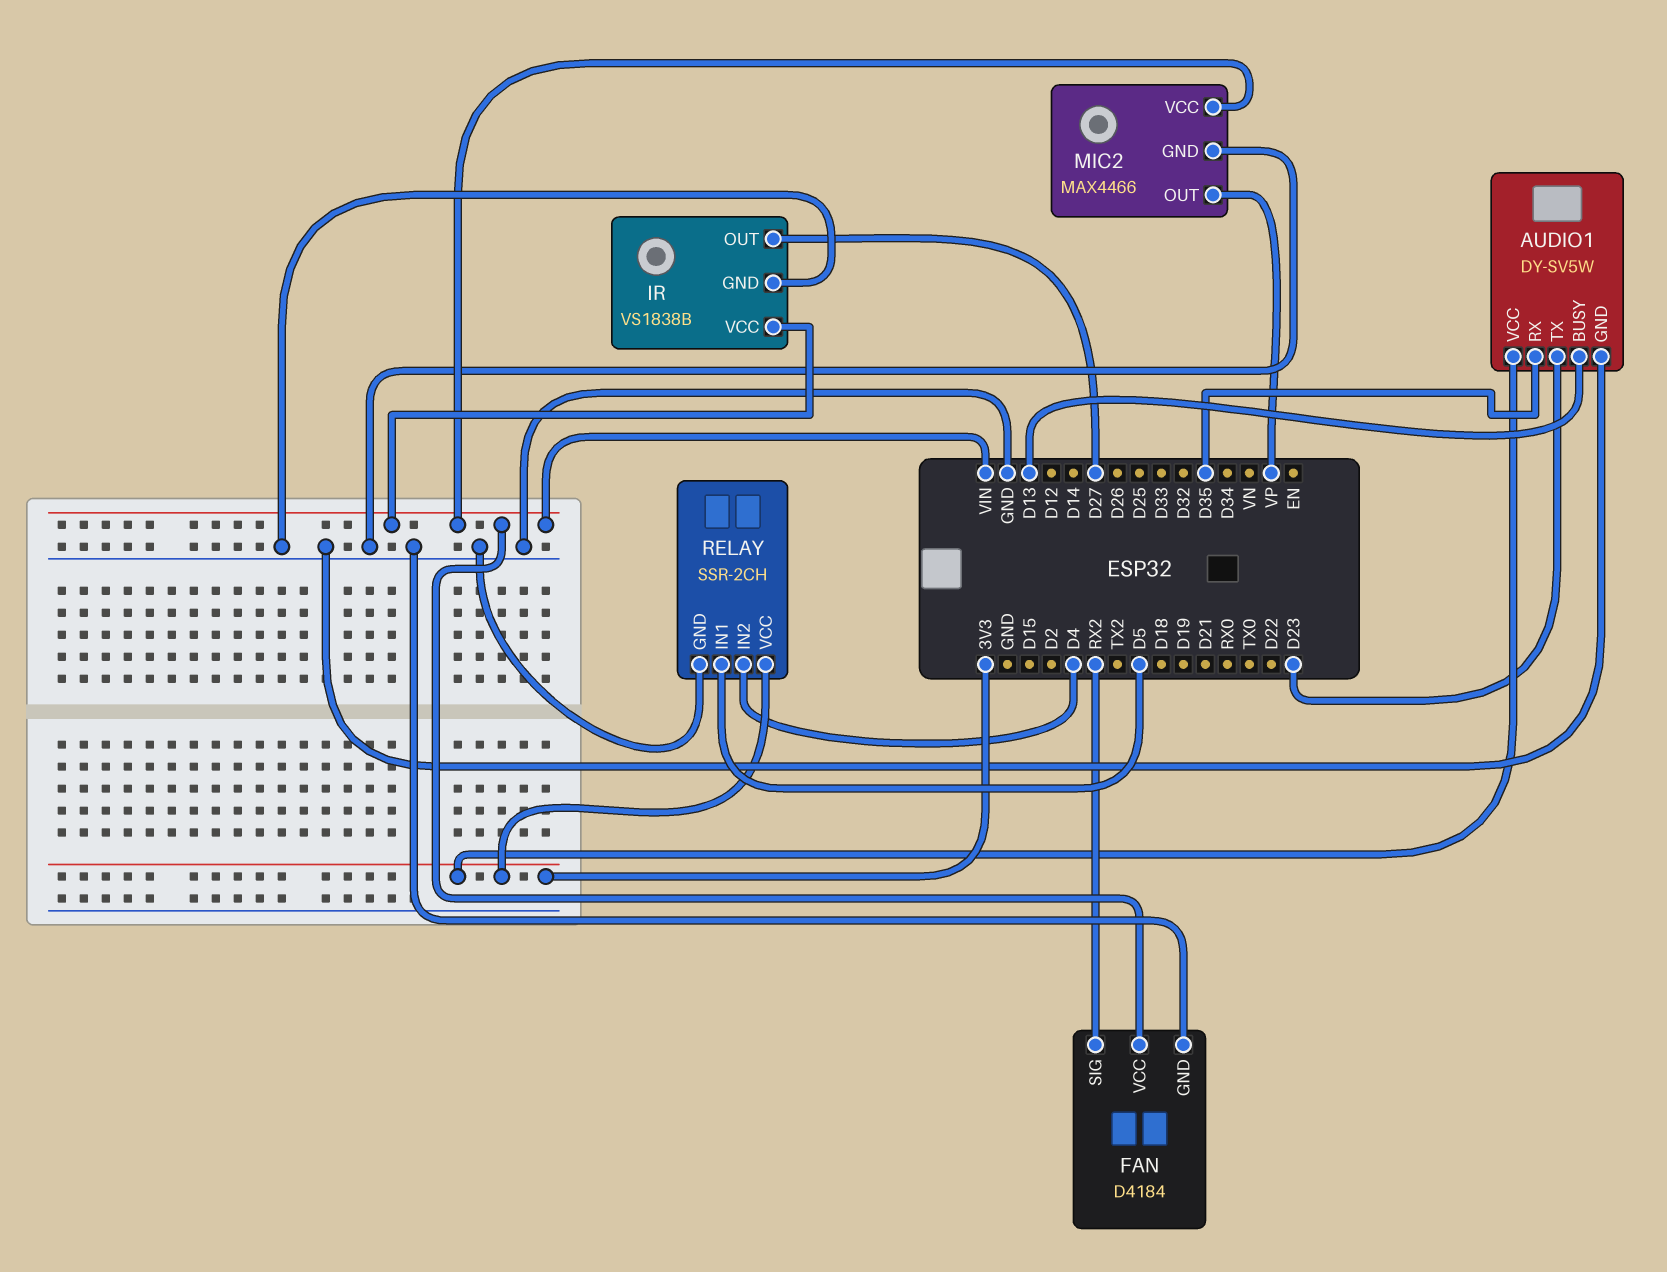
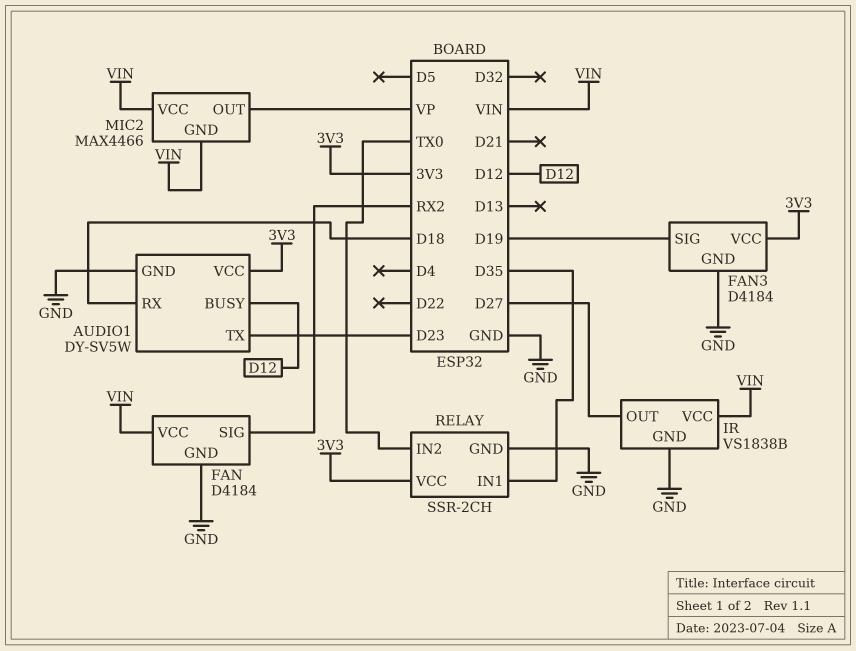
AUDIO1 pin BUSY: D13 -> D12
AUDIO1 pin RX: D35 -> D18
FAN3: none -> D4184
FAN3 pin GND: none -> GND
FAN3 pin SIG: none -> D19
FAN3 pin VCC: none -> 3V3
MIC2 pin GND: GND -> VIN
RELAY pin IN1: D5 -> D35
RELAY pin IN2: D4 -> TX0

